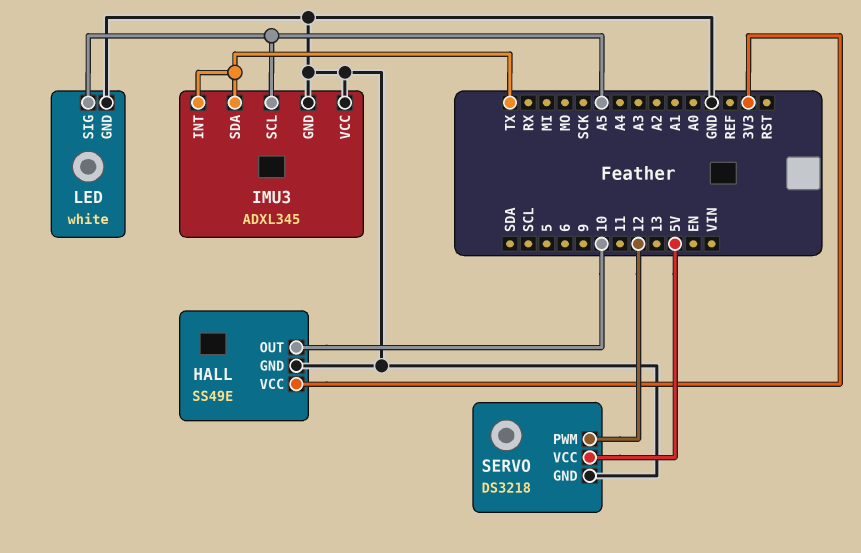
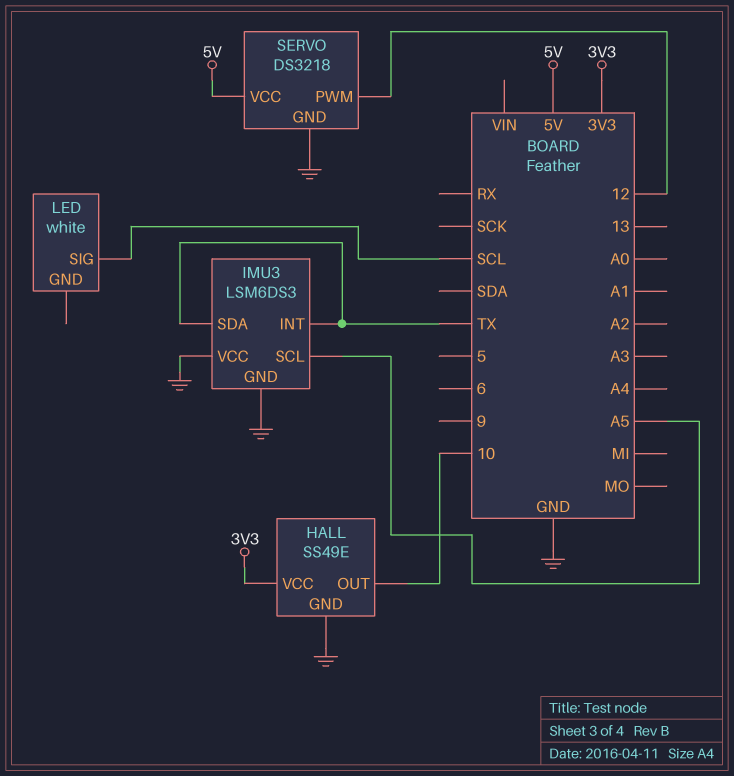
IMU3: ADXL345 -> LSM6DS3
LED pin GND: GND -> none
LED pin SIG: A5 -> SCL

